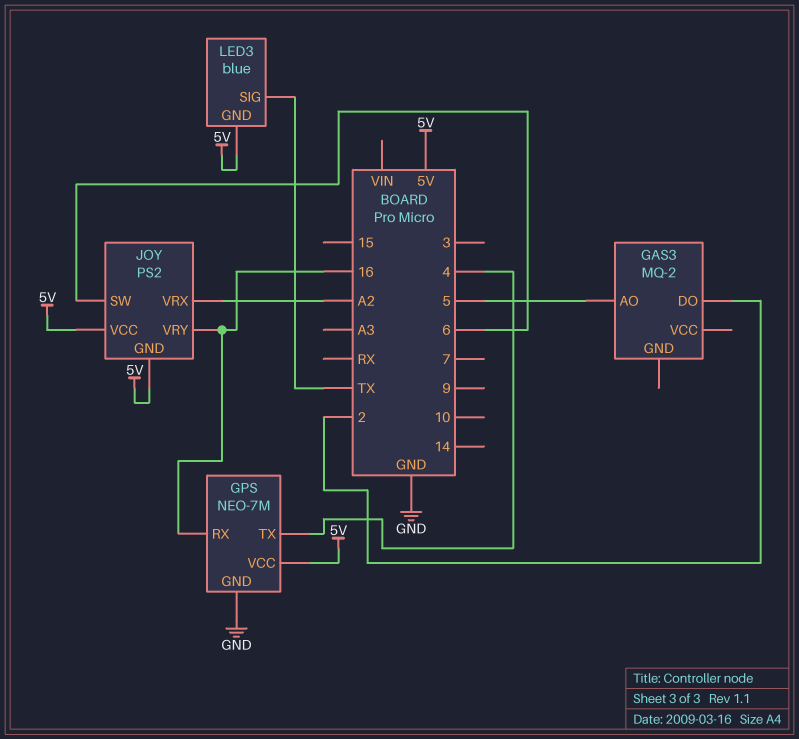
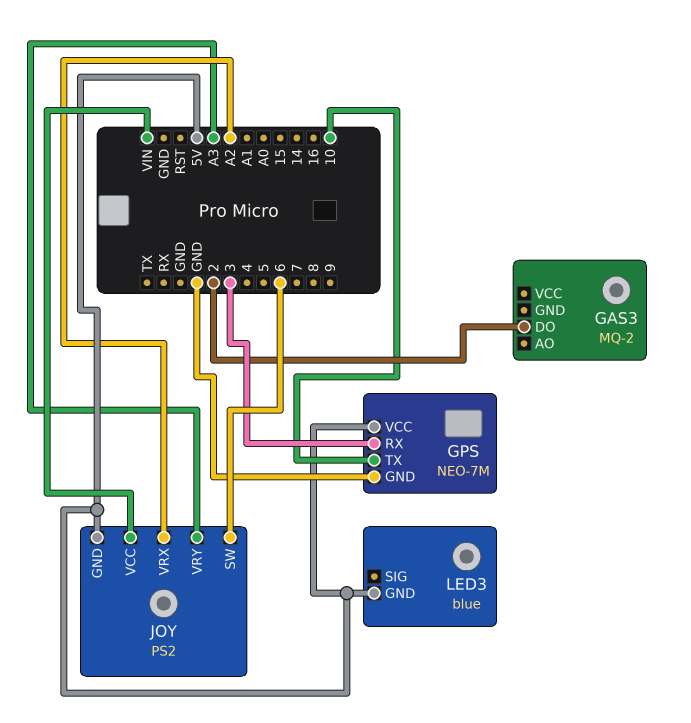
GAS3 pin AO: 5 -> none
GPS pin RX: 16 -> 3
GPS pin TX: 4 -> 10
JOY pin VCC: 5V -> VIN
JOY pin VRY: 16 -> A3
LED3 pin SIG: TX -> none

